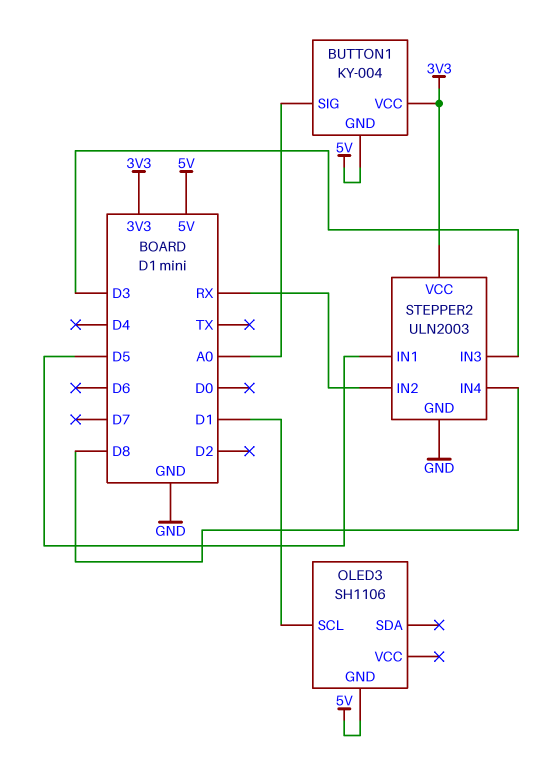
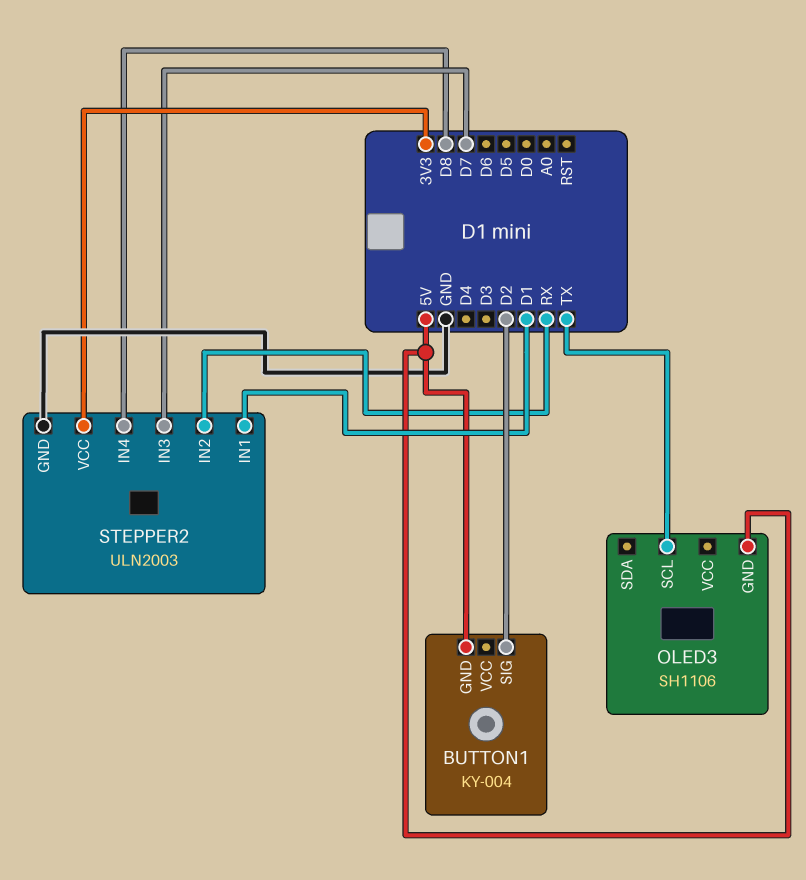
BUTTON1 pin SIG: A0 -> D2
BUTTON1 pin VCC: 3V3 -> none
OLED3 pin SCL: D1 -> TX
STEPPER2 pin IN1: D5 -> D1
STEPPER2 pin IN3: D3 -> D7

